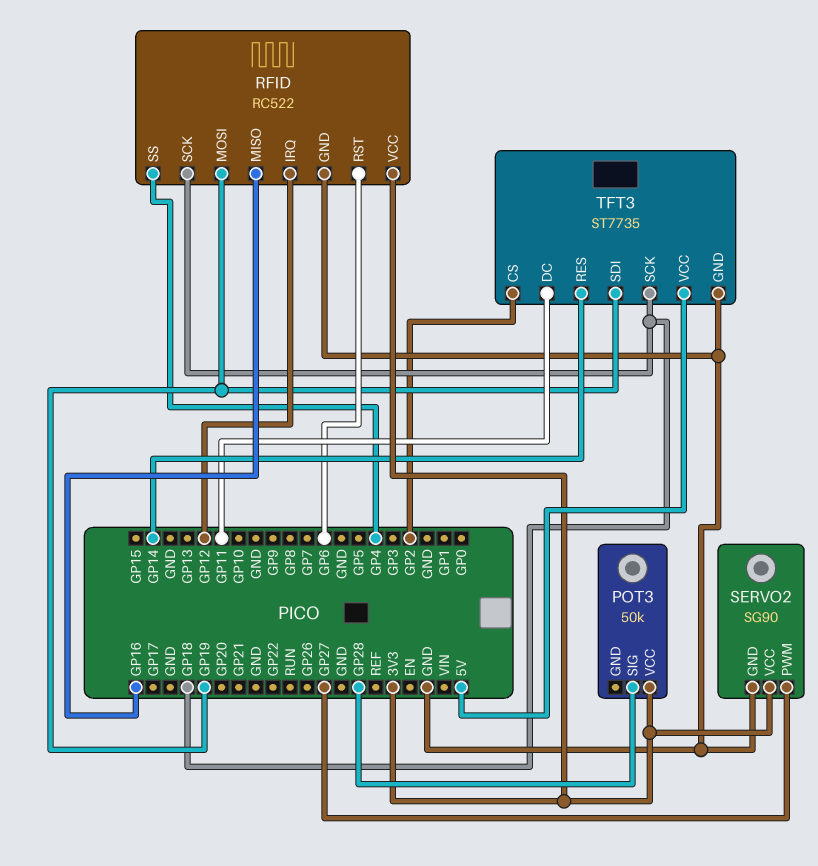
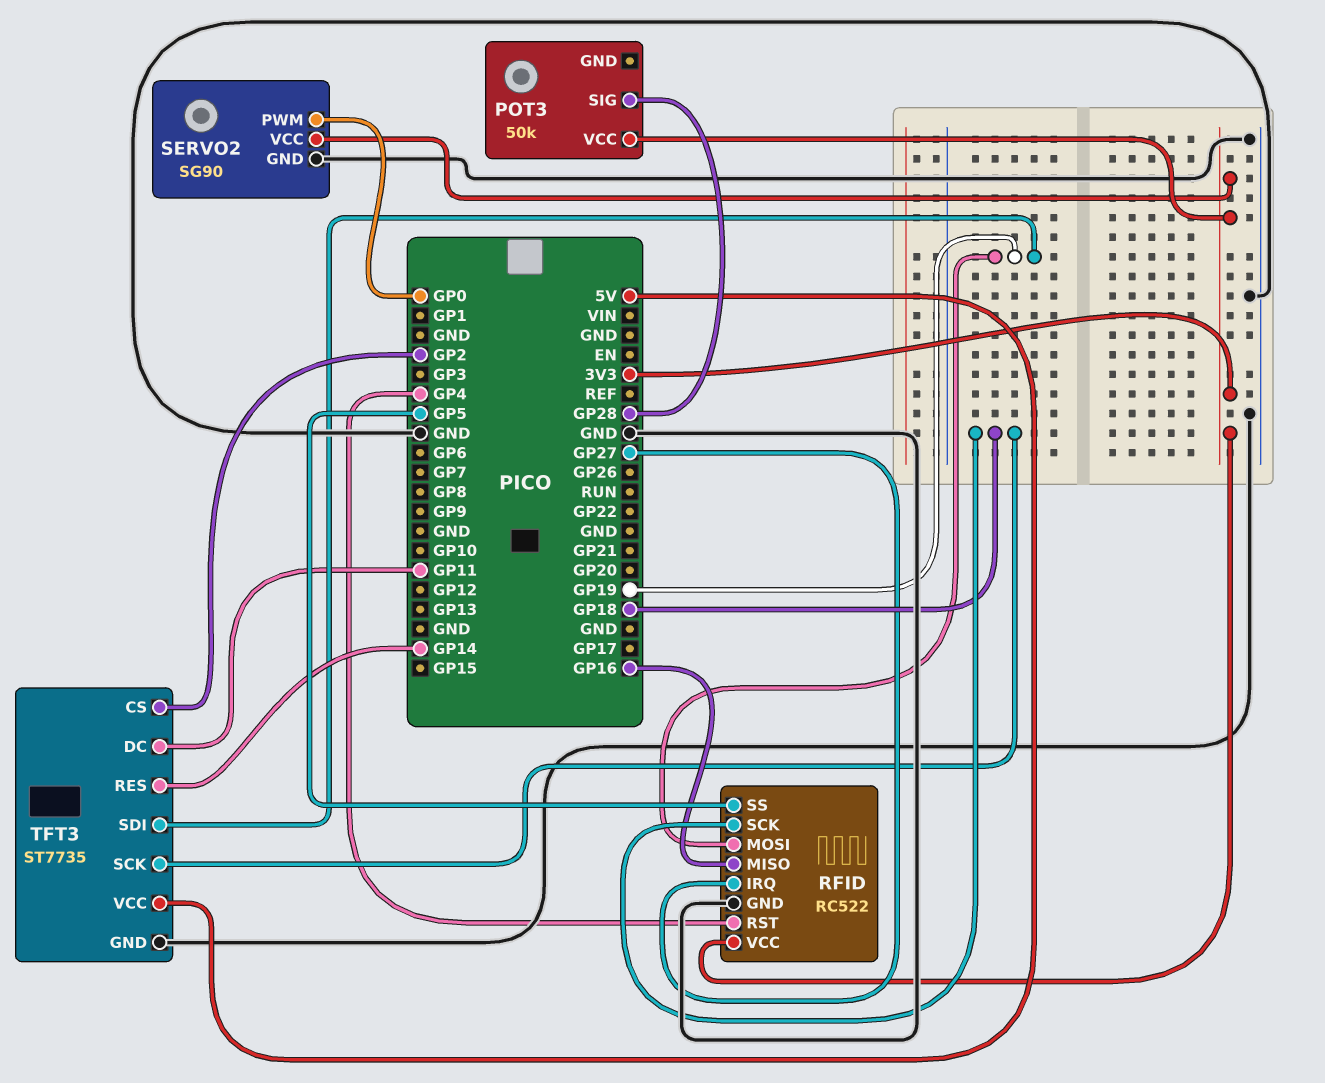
RFID pin IRQ: GP12 -> GP27
RFID pin RST: GP6 -> GP4
RFID pin SS: GP4 -> GP5
SERVO2 pin PWM: GP27 -> GP0

